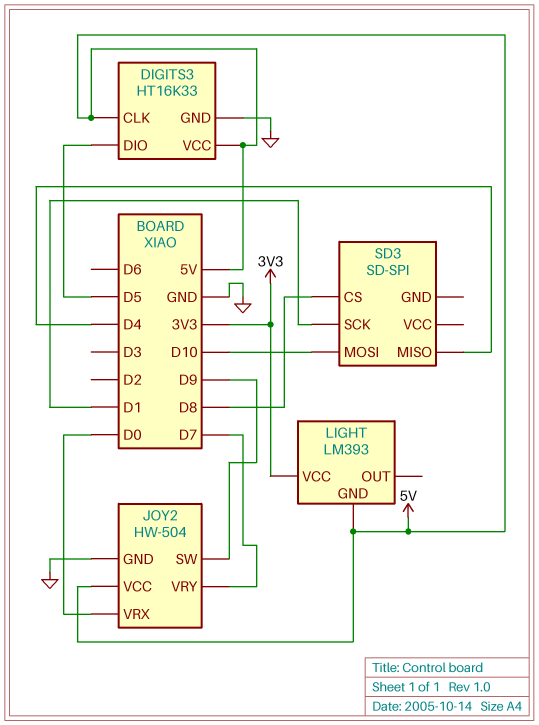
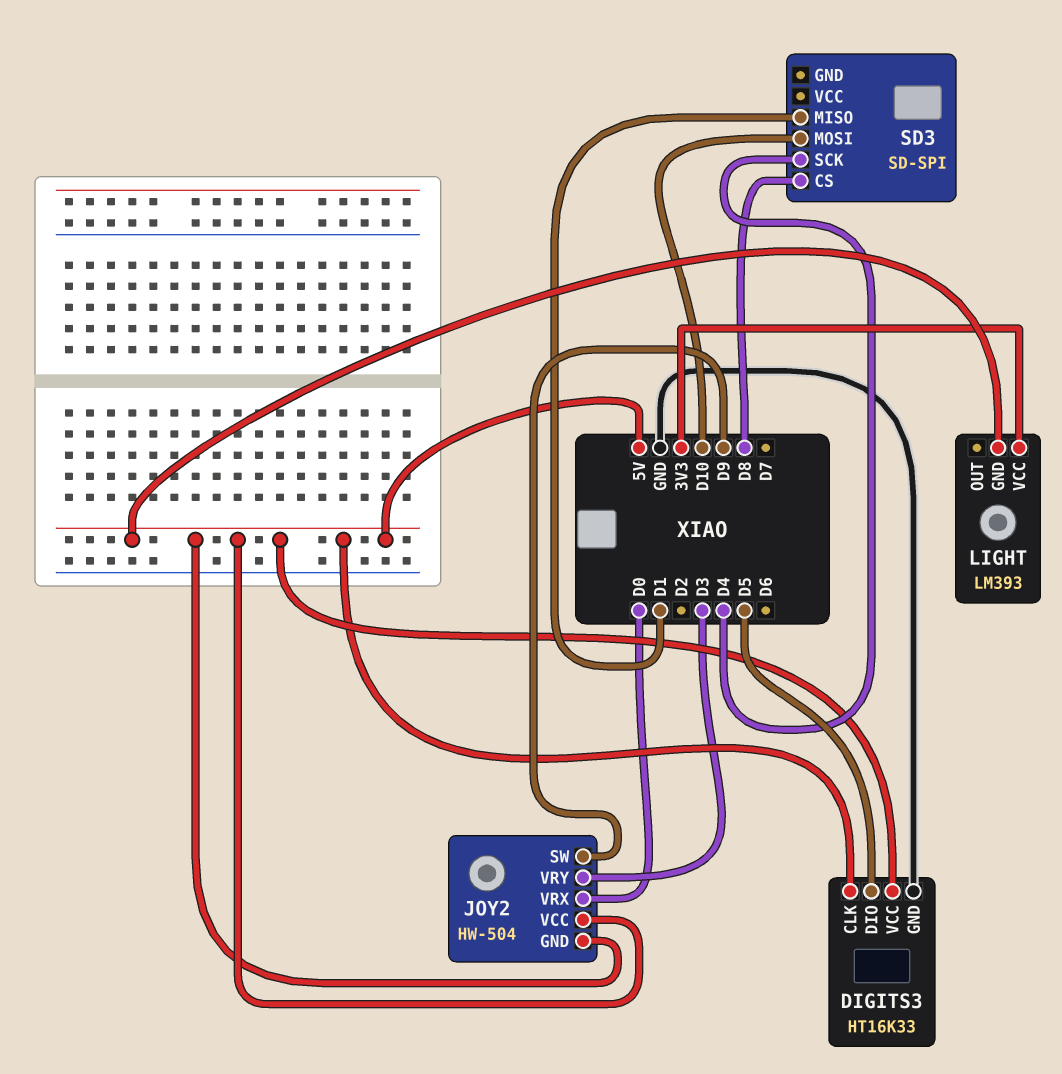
JOY2 pin GND: GND -> 5V
JOY2 pin VRY: D7 -> D3
SD3 pin MISO: D4 -> D1
SD3 pin SCK: D1 -> D4

